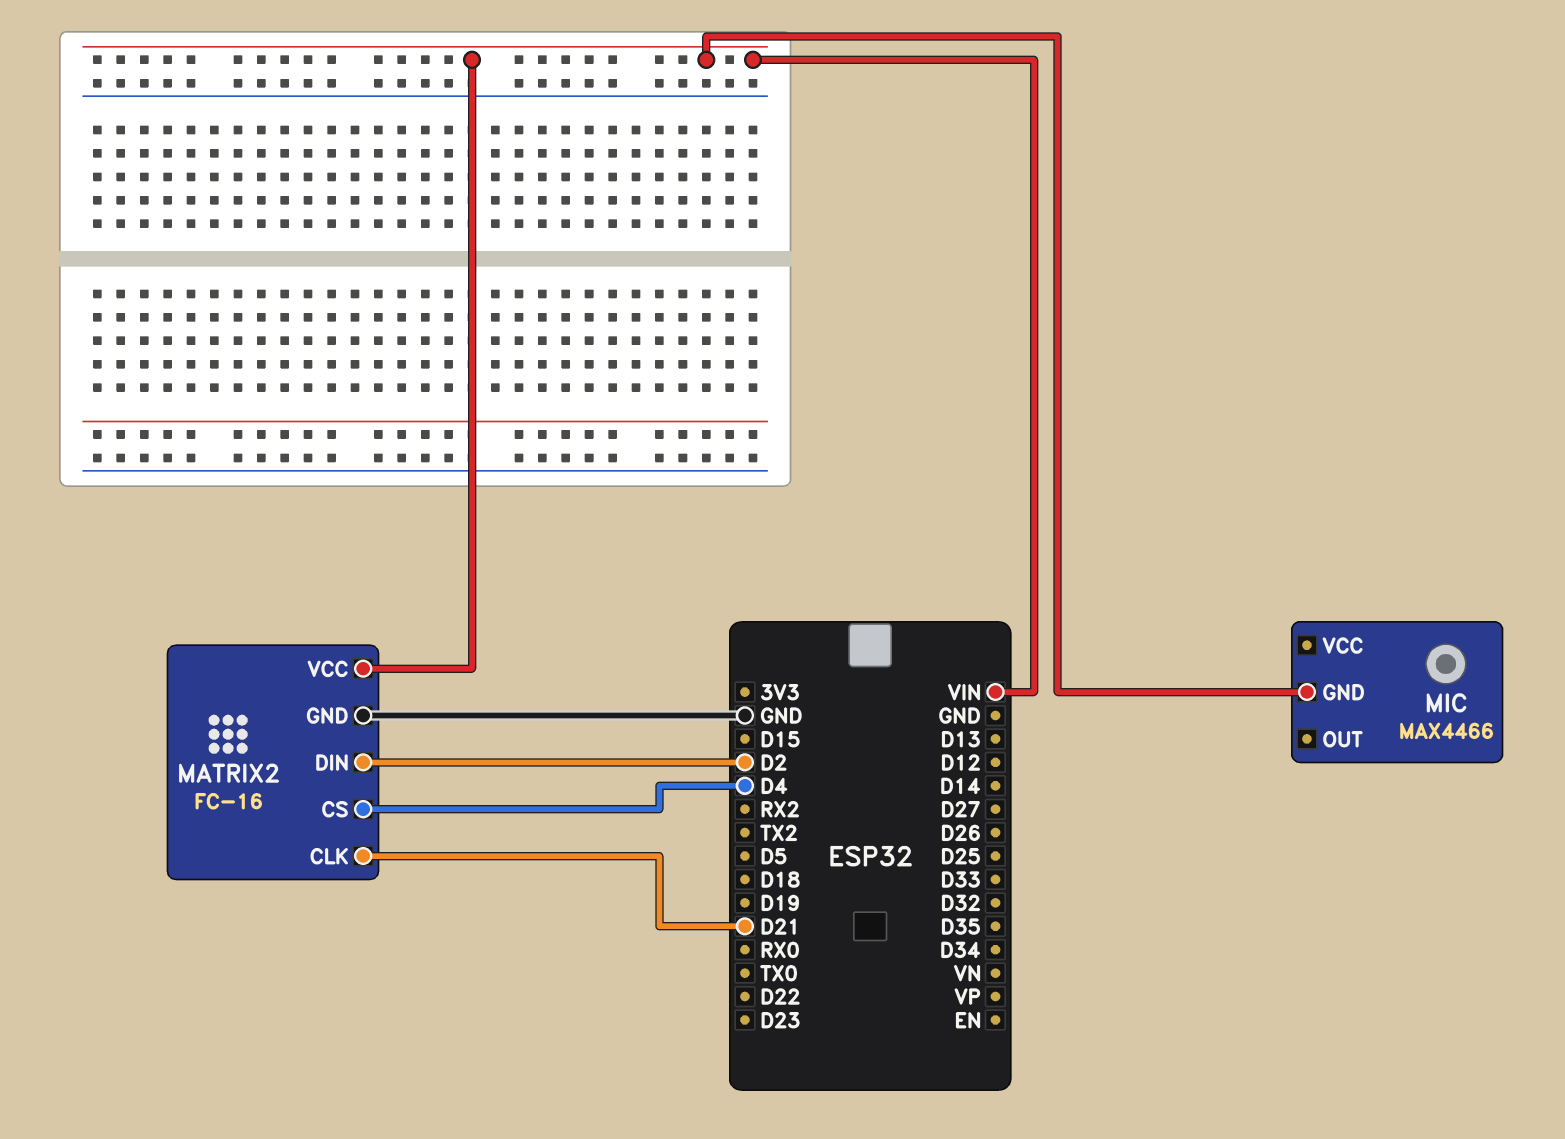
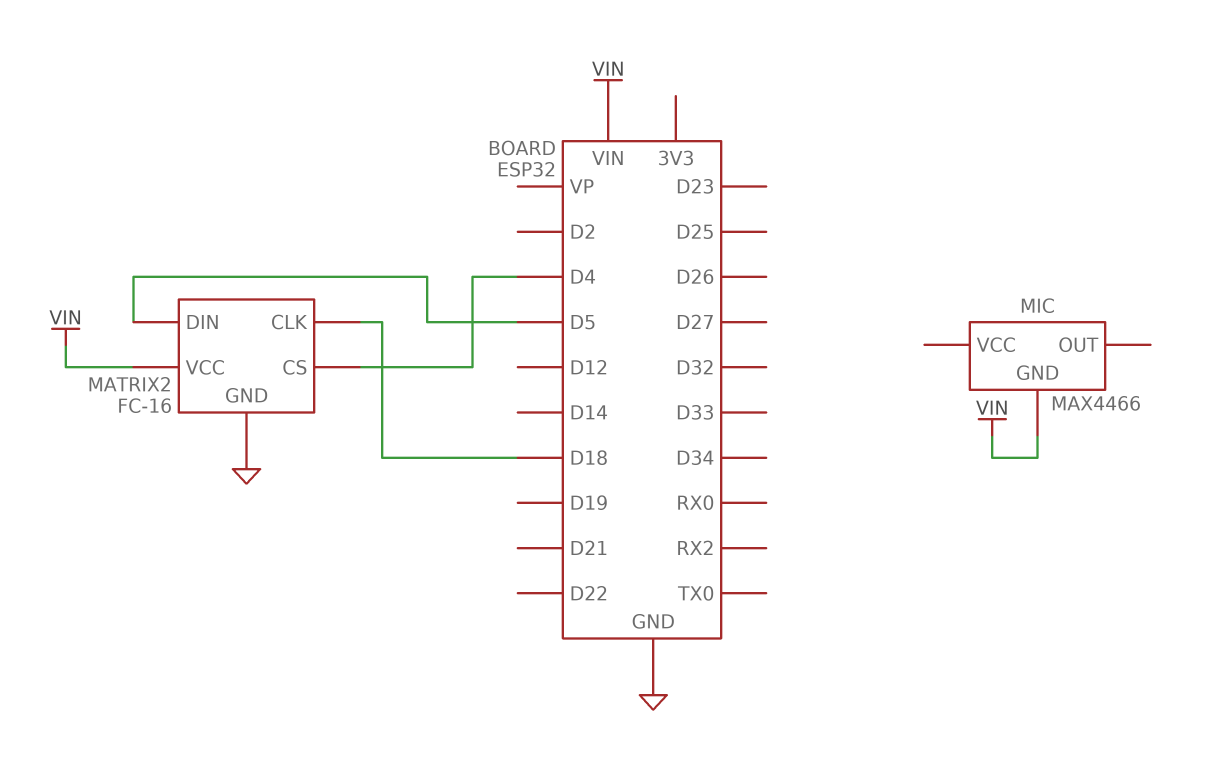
MATRIX2 pin CLK: D21 -> D18
MATRIX2 pin DIN: D2 -> D5

